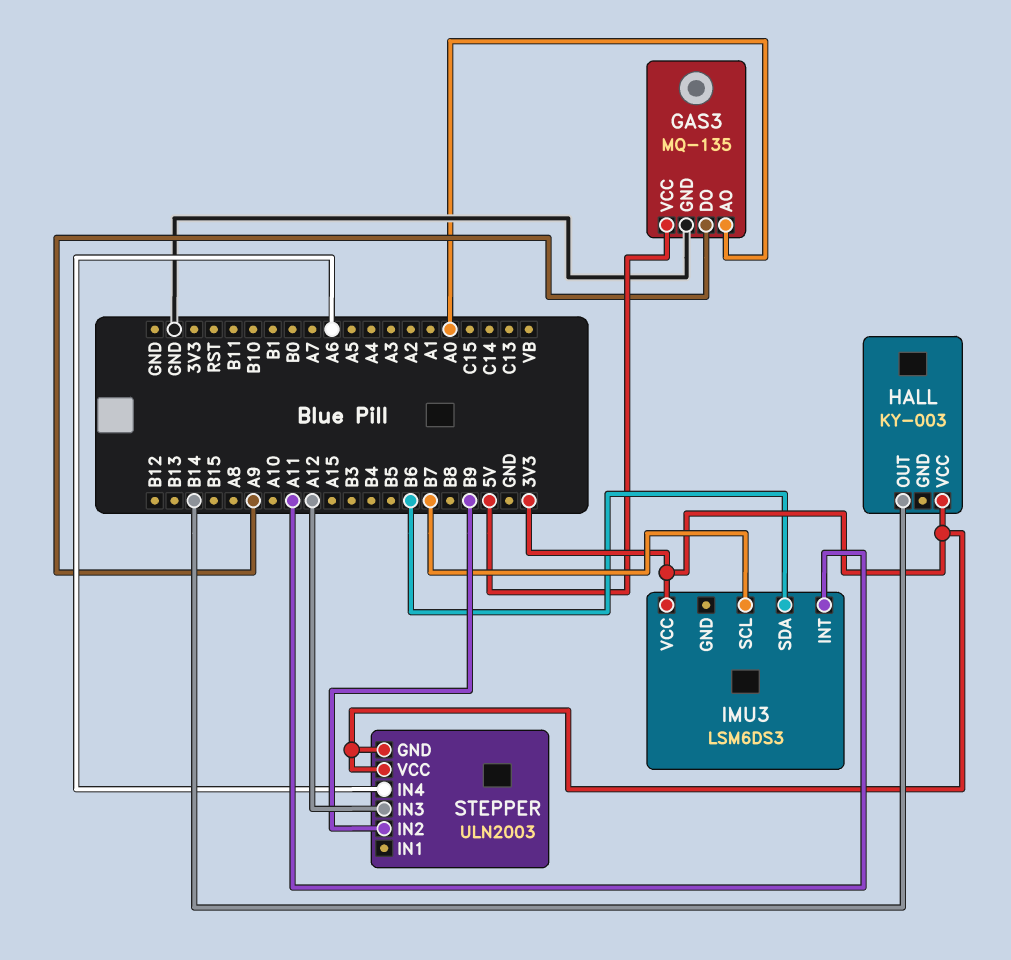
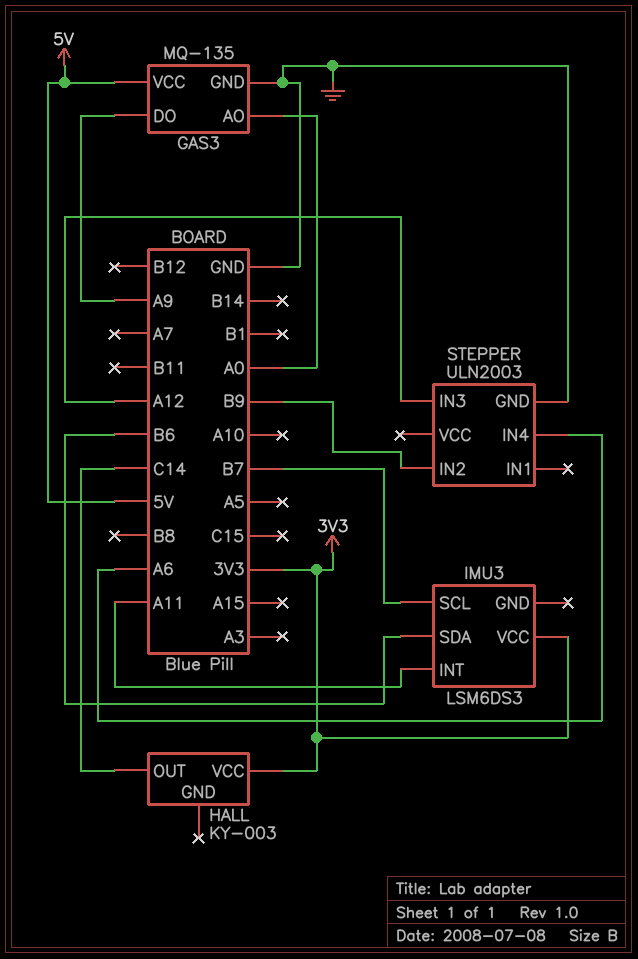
HALL pin OUT: B14 -> C14
STEPPER pin GND: 3V3 -> GND
STEPPER pin VCC: 3V3 -> none

